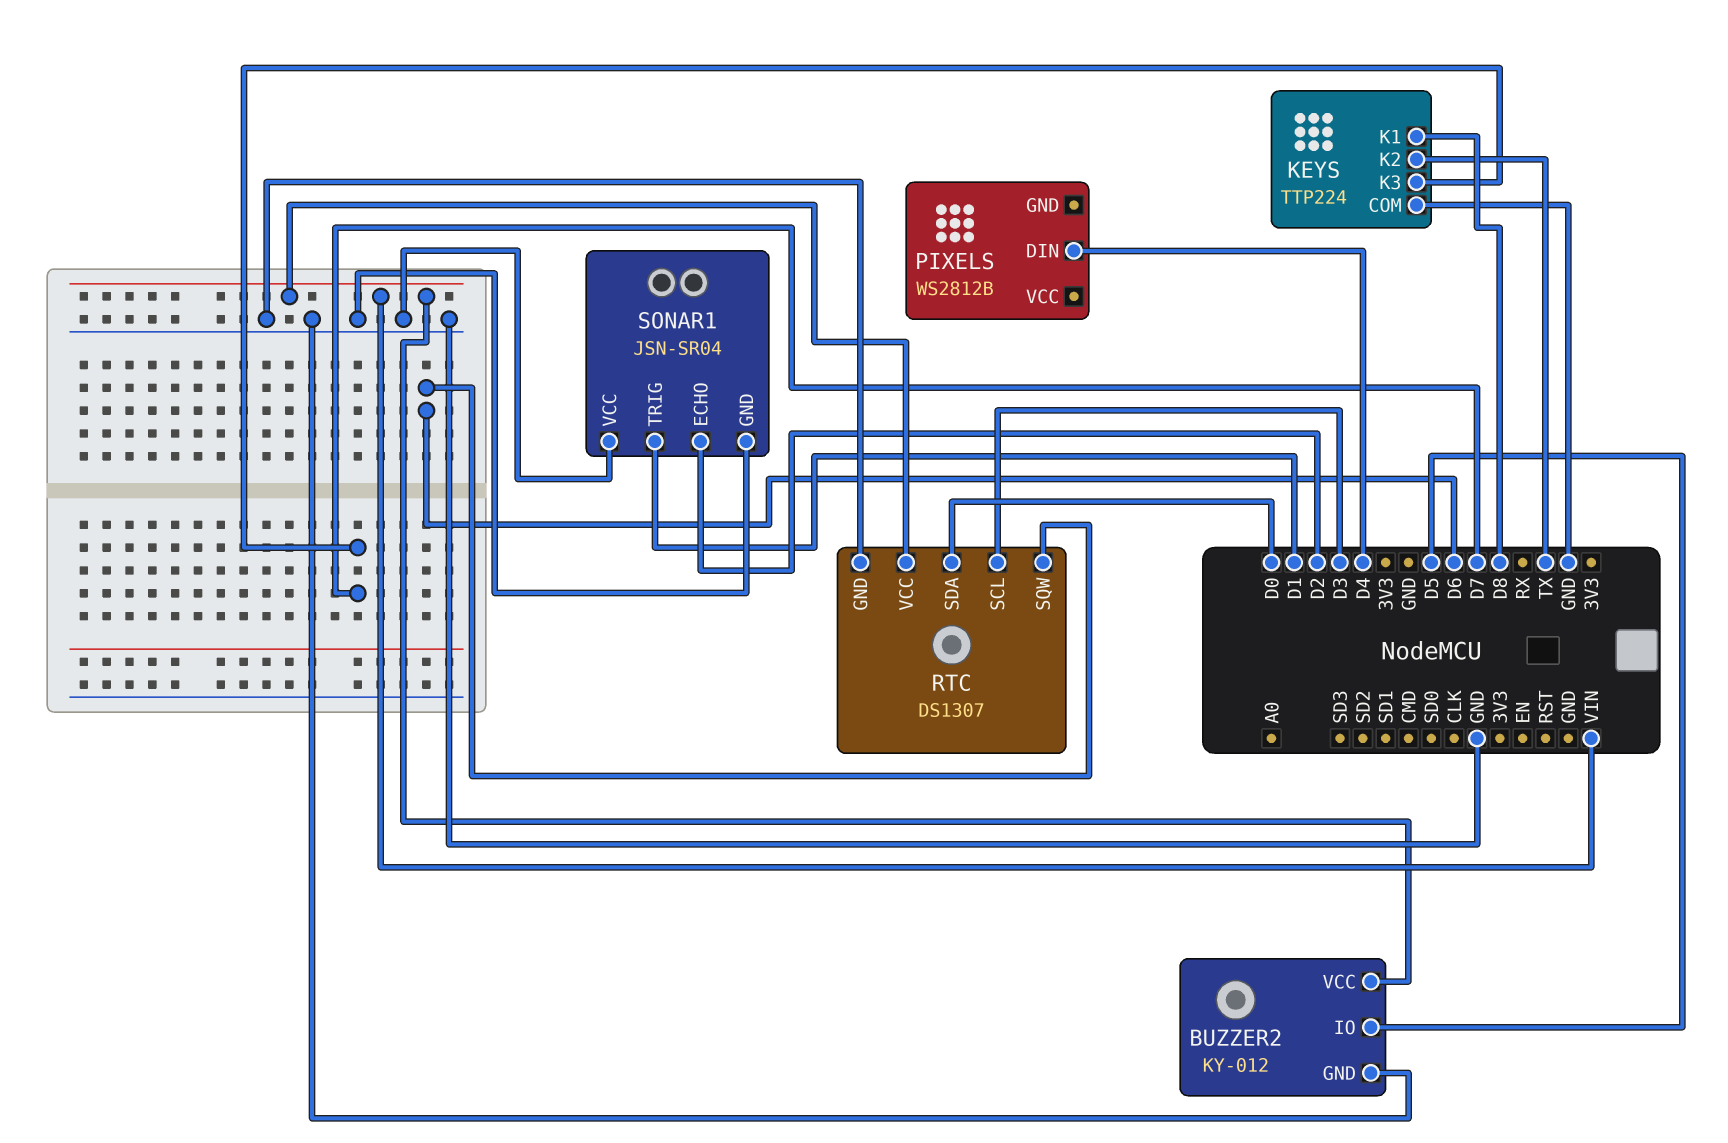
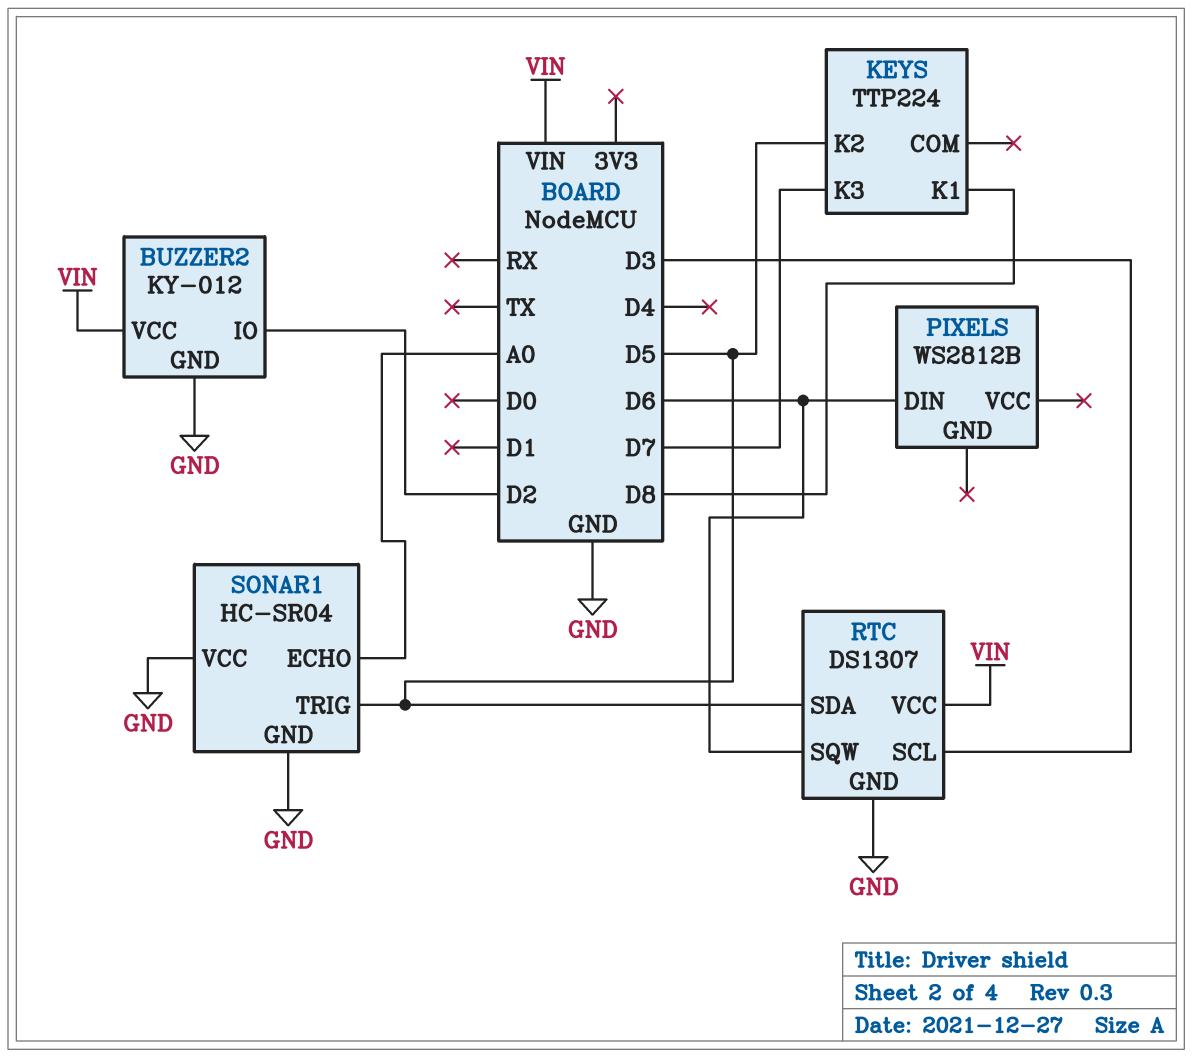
BUZZER2 pin IO: D5 -> D2
KEYS pin COM: GND -> none
KEYS pin K2: TX -> D5
PIXELS pin DIN: D4 -> D6
RTC pin SDA: D0 -> D5
SONAR1: JSN-SR04 -> HC-SR04
SONAR1 pin ECHO: D2 -> A0
SONAR1 pin TRIG: D1 -> D5

